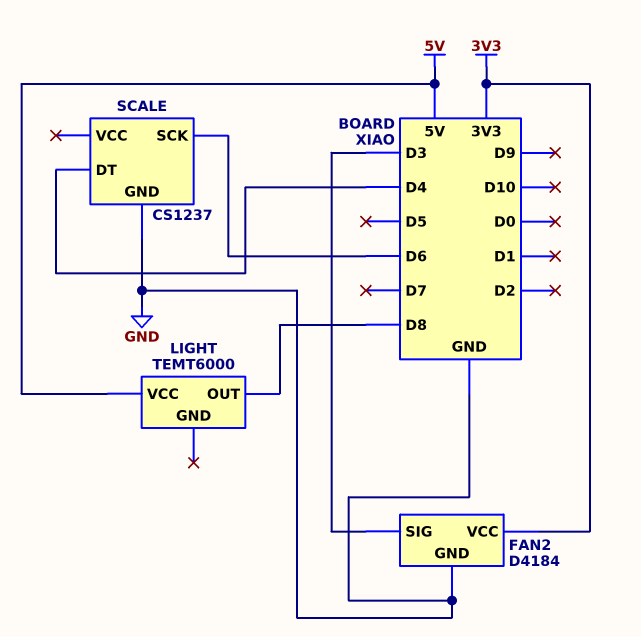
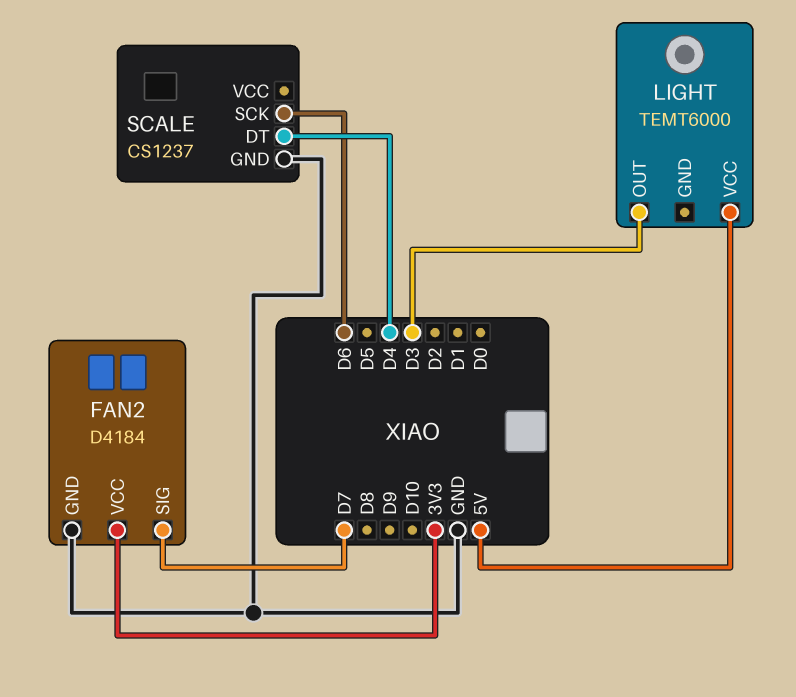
FAN2 pin SIG: D3 -> D7
LIGHT pin OUT: D8 -> D3

